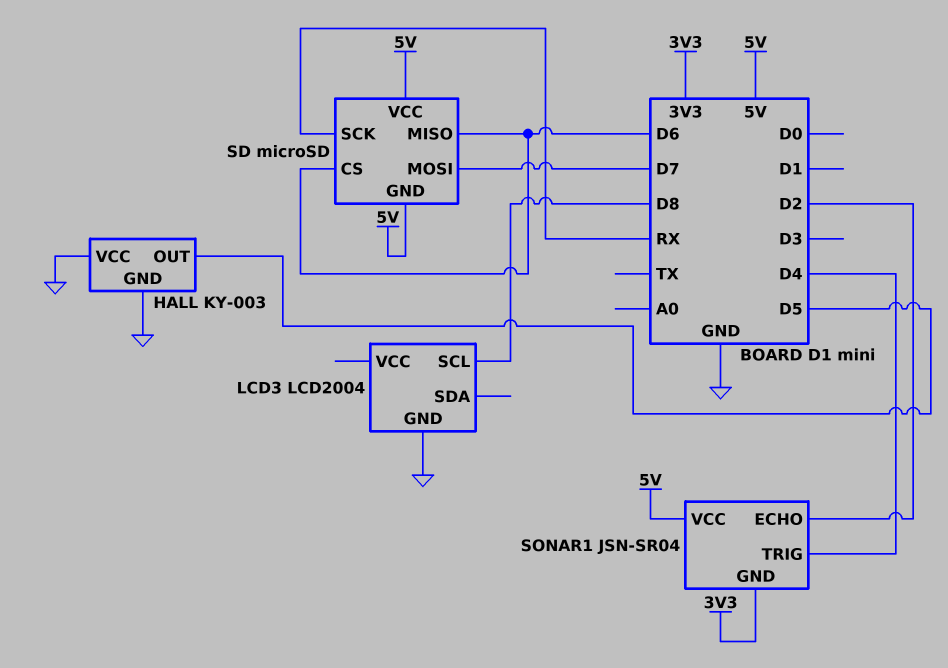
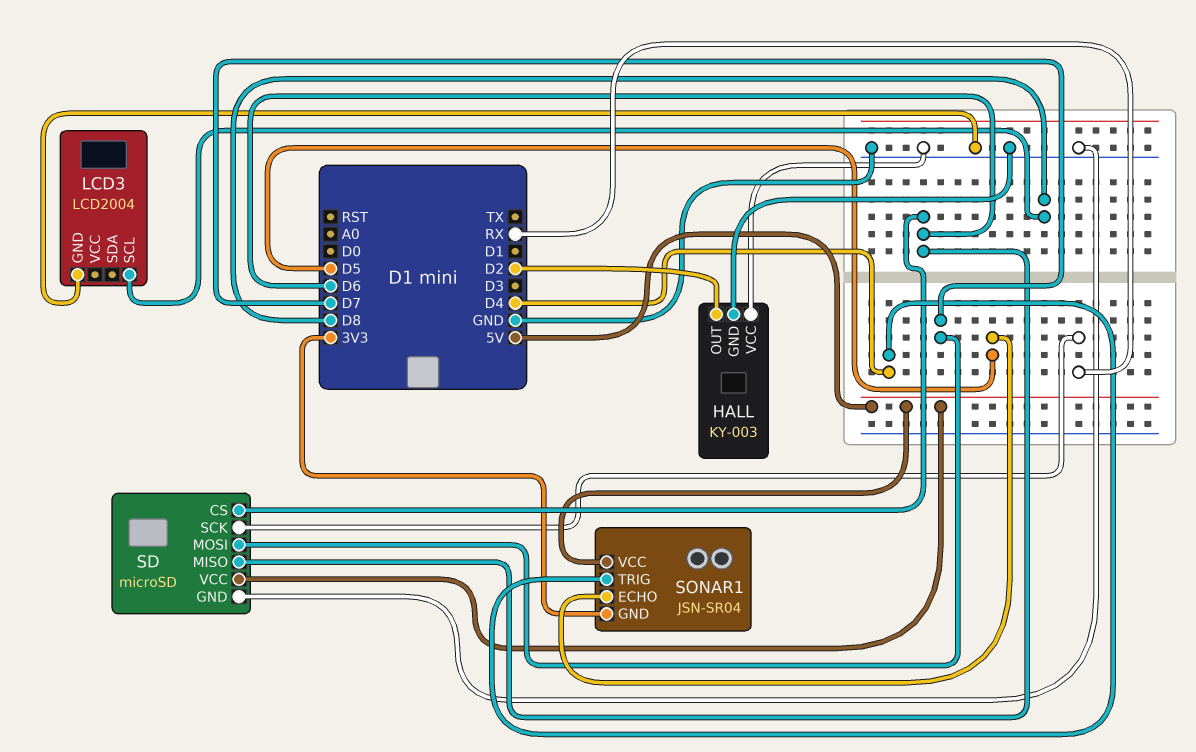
HALL pin OUT: D5 -> D2
SD pin GND: 5V -> GND
SONAR1 pin ECHO: D2 -> D5

